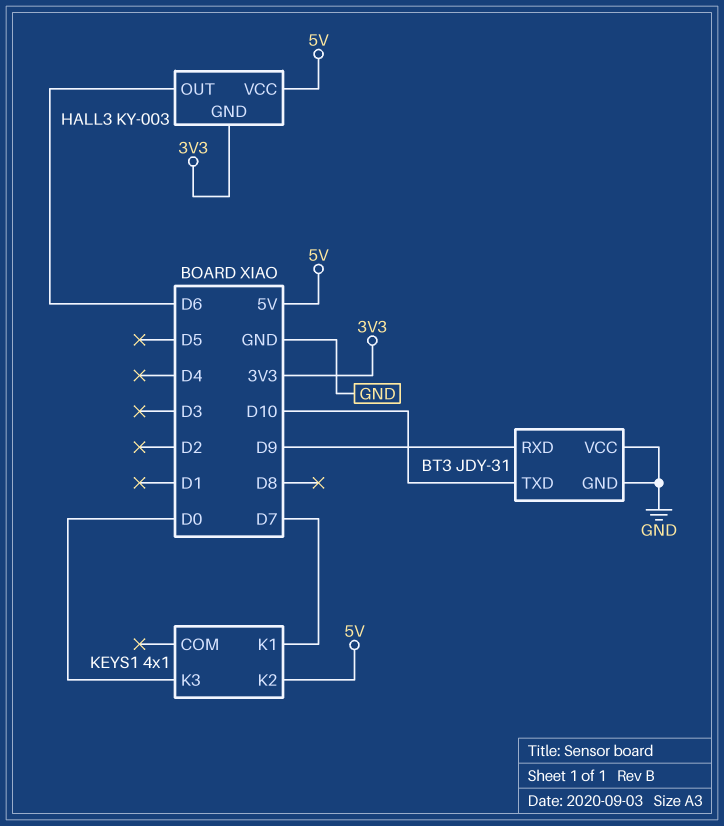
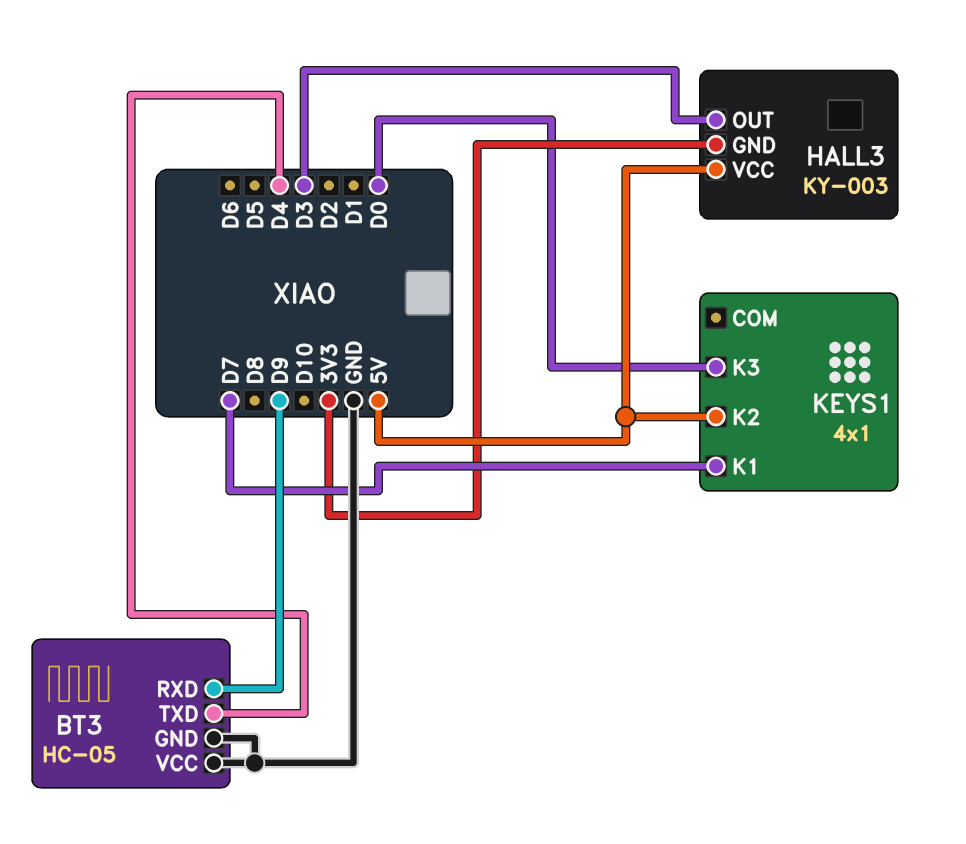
BT3: JDY-31 -> HC-05
BT3 pin TXD: D10 -> D4
HALL3 pin OUT: D6 -> D3

